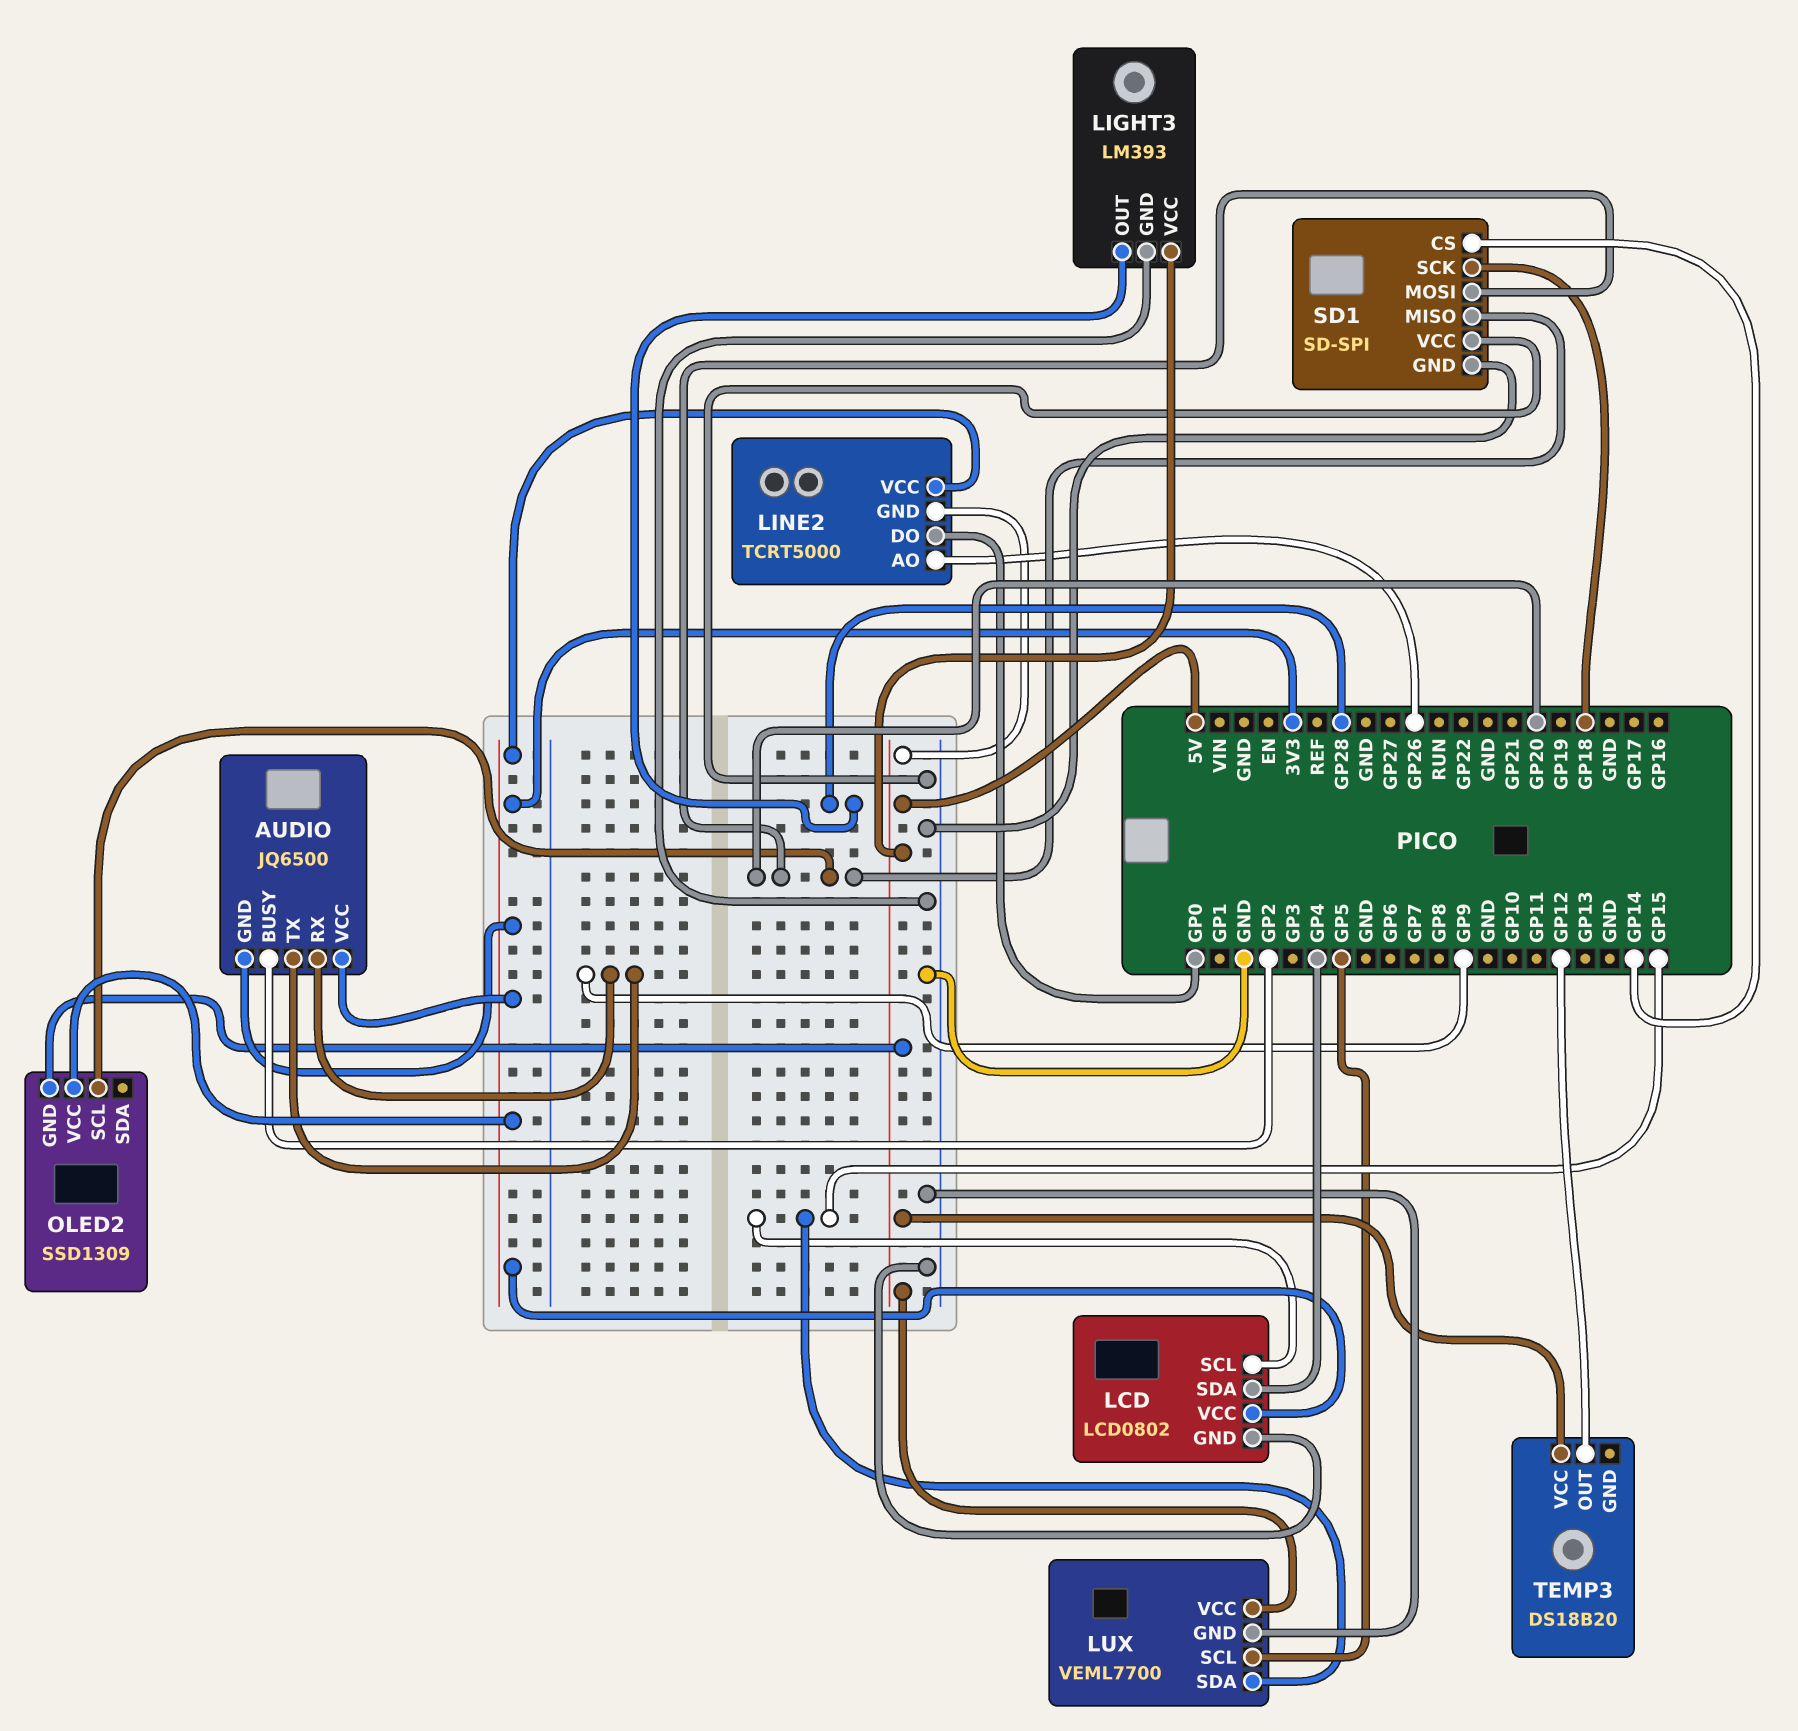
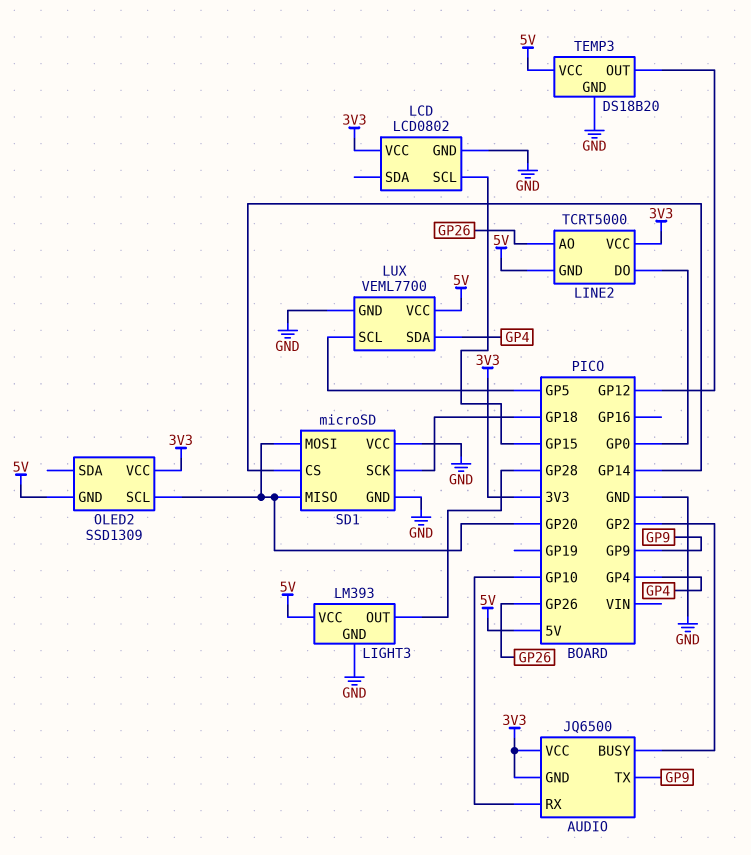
AUDIO pin RX: GP9 -> GP10
LCD pin SDA: GP4 -> none
LUX pin SDA: GP15 -> GP4
SD1: SD-SPI -> microSD
TEMP3 pin GND: none -> GND

